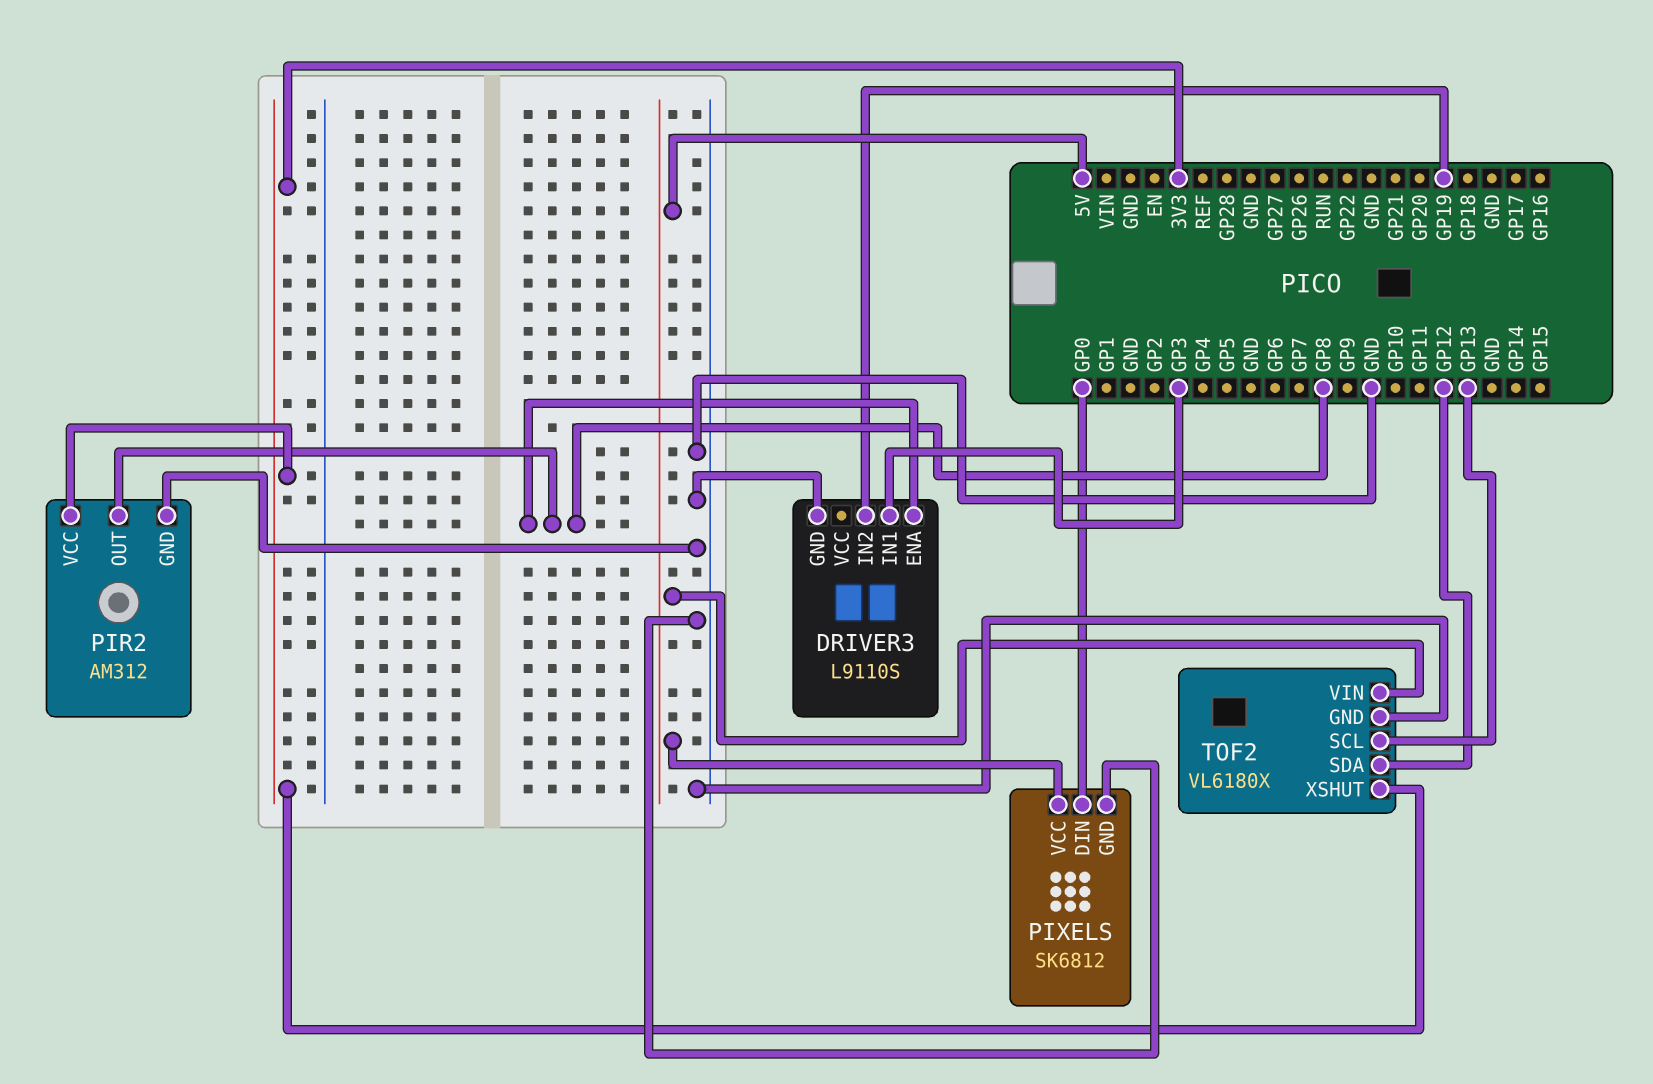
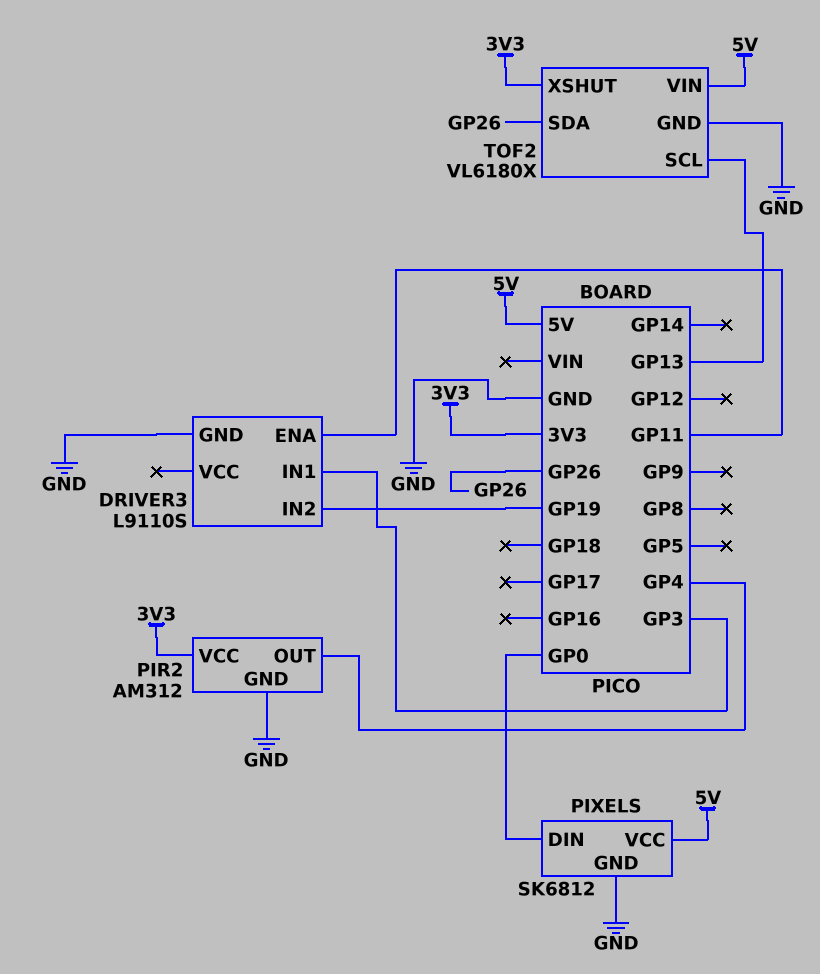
DRIVER3 pin ENA: GP8 -> GP11
PIR2 pin OUT: GP8 -> GP4
TOF2 pin SDA: GP12 -> GP26

